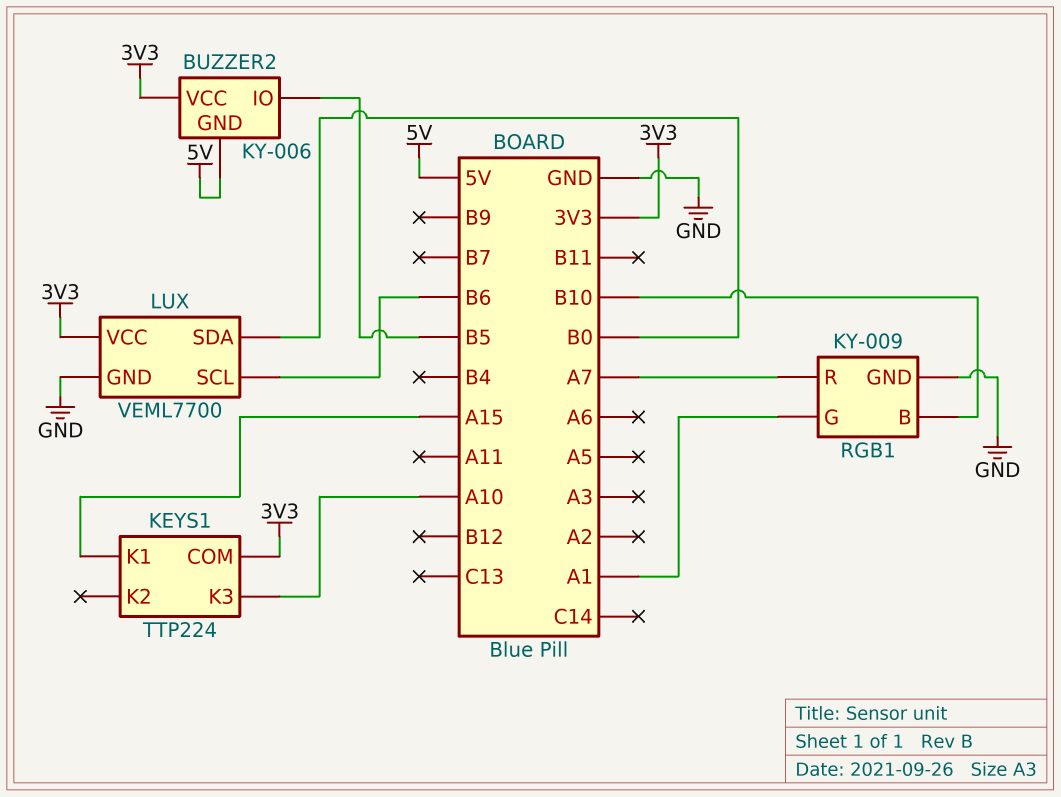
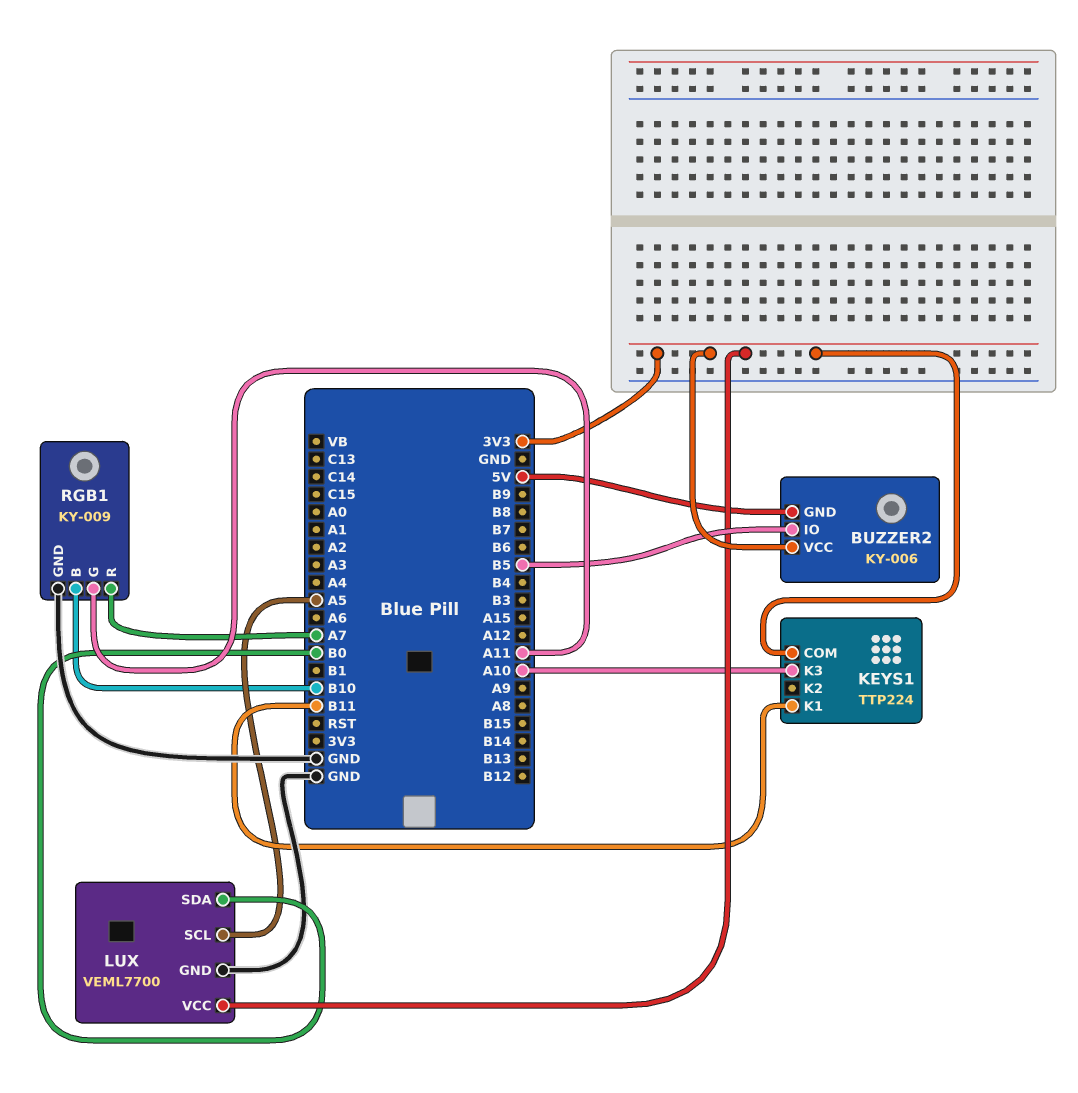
KEYS1 pin K1: A15 -> B11
LUX pin SCL: B6 -> A5
RGB1 pin G: A1 -> A11

